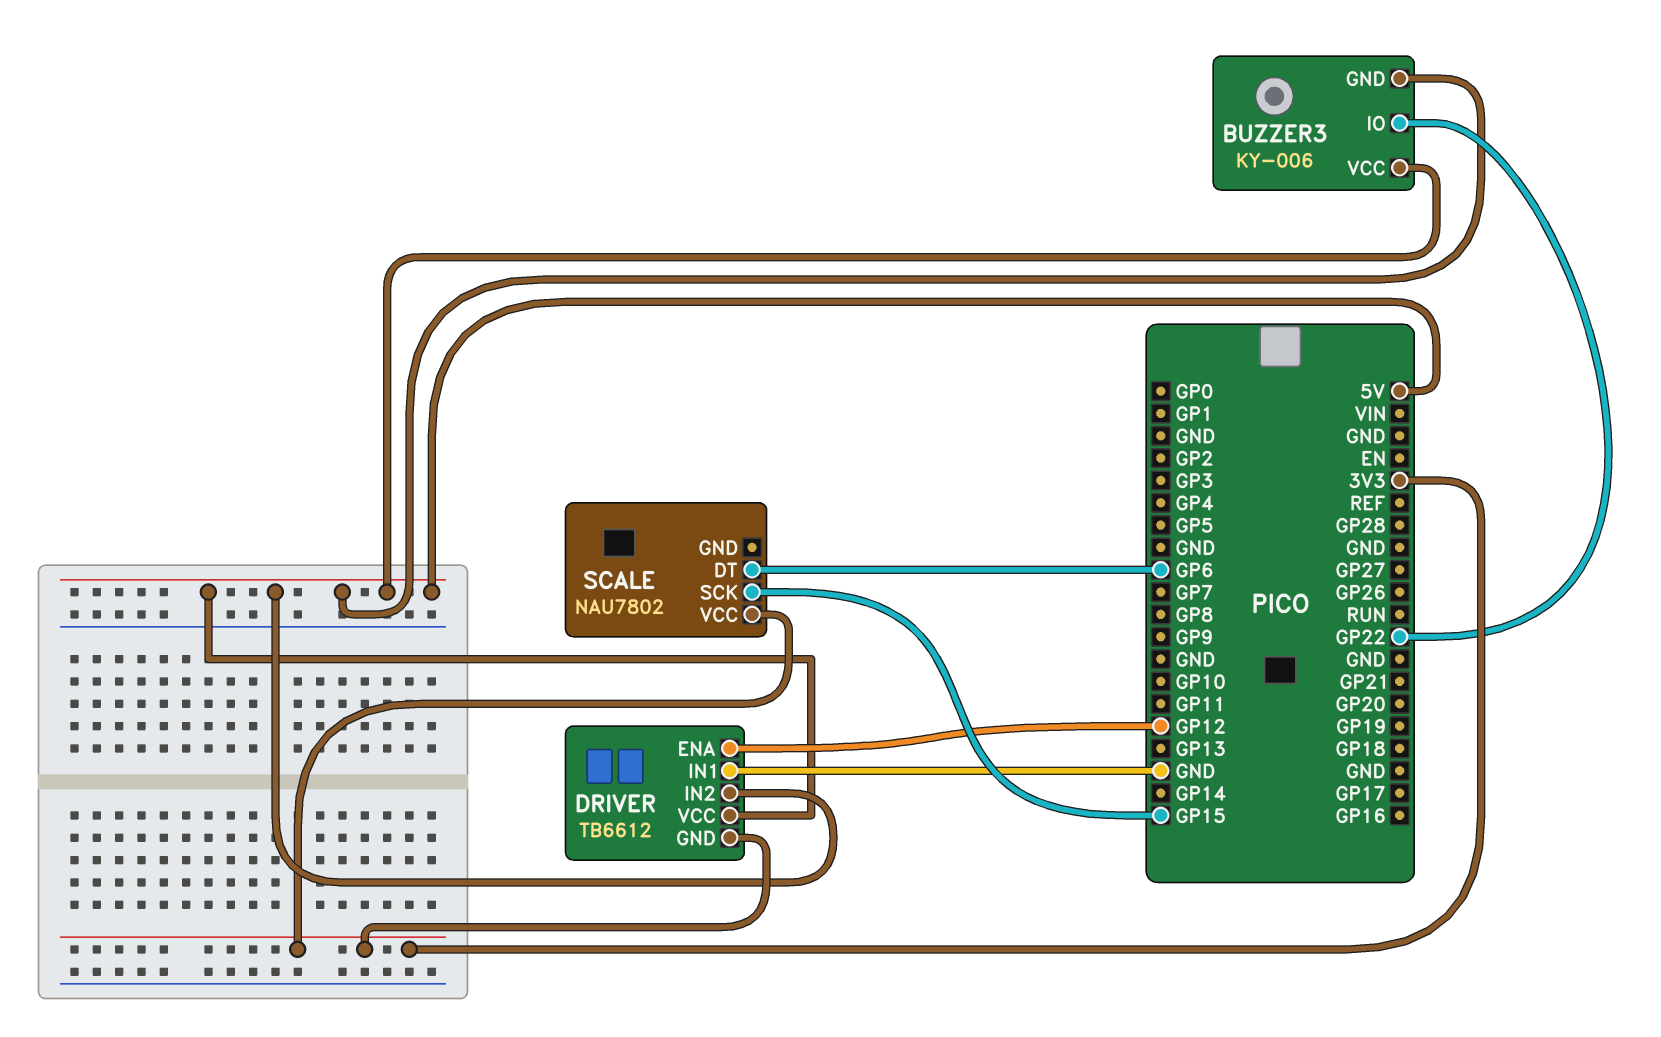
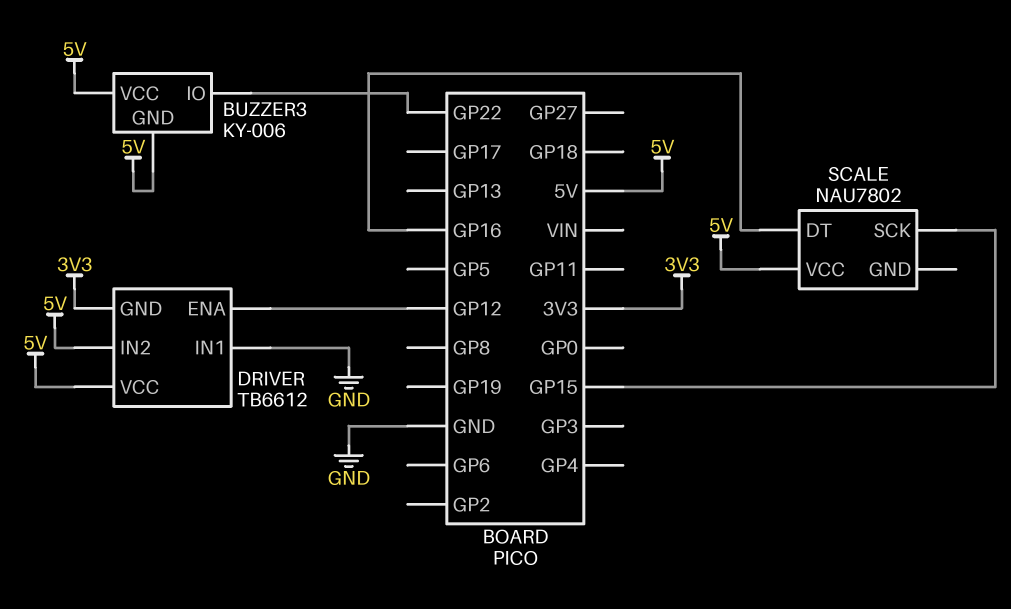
SCALE pin DT: GP6 -> GP16
SCALE pin VCC: 3V3 -> 5V

